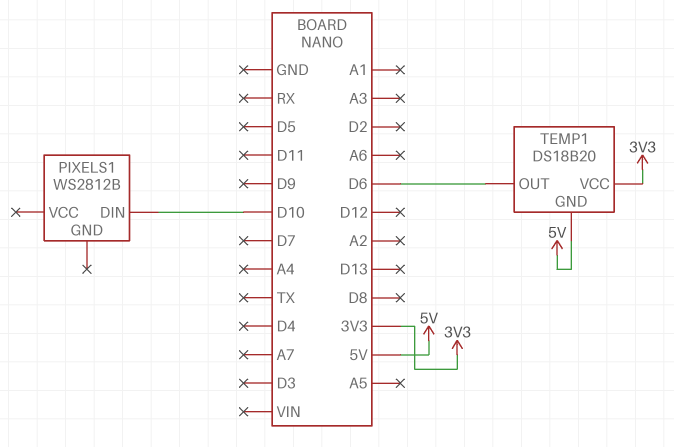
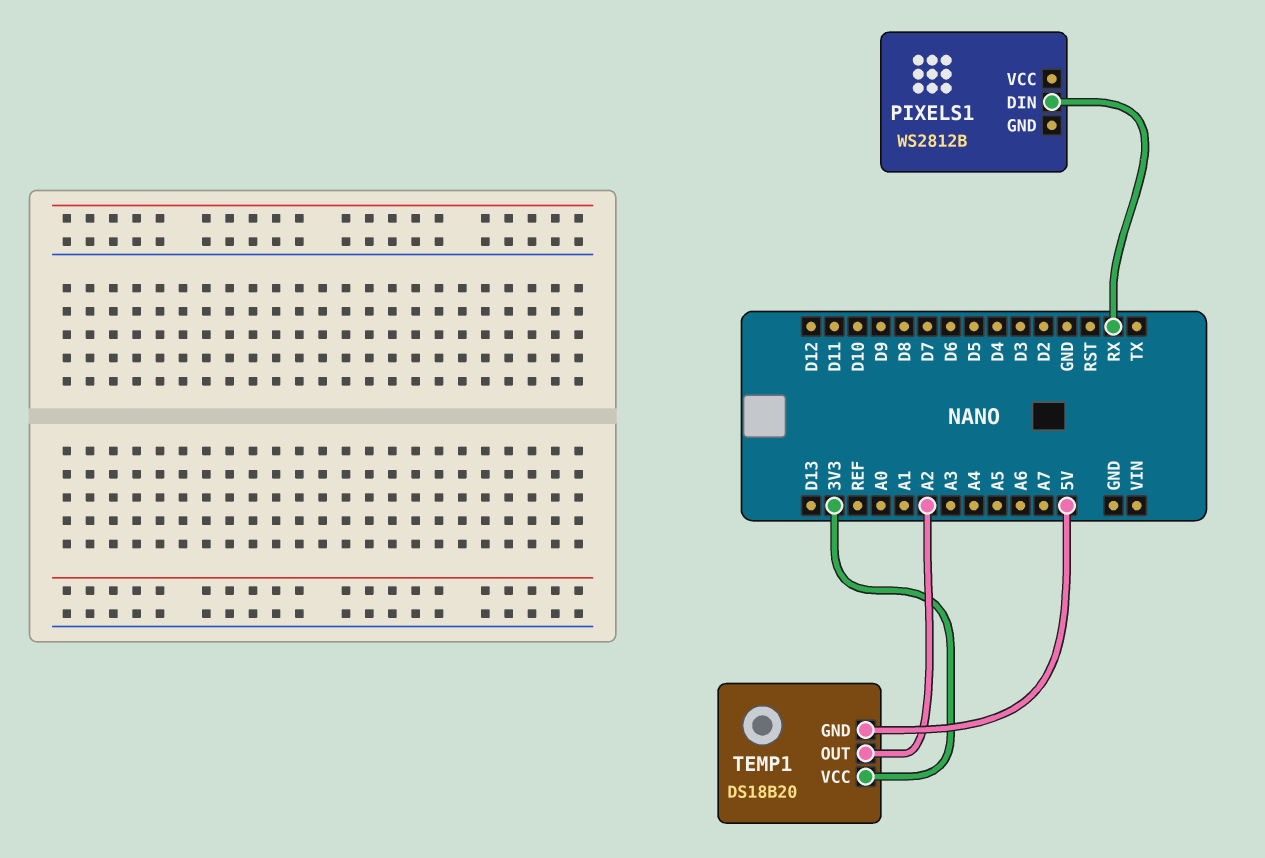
PIXELS1 pin DIN: D10 -> RX
TEMP1 pin OUT: D6 -> A2

